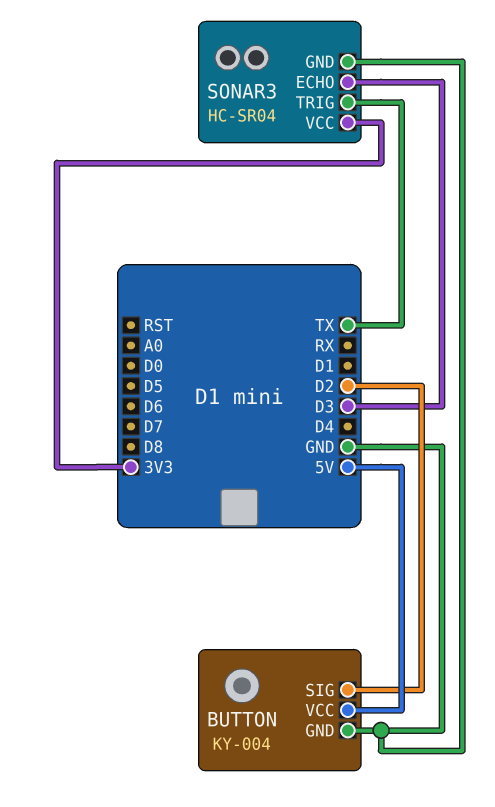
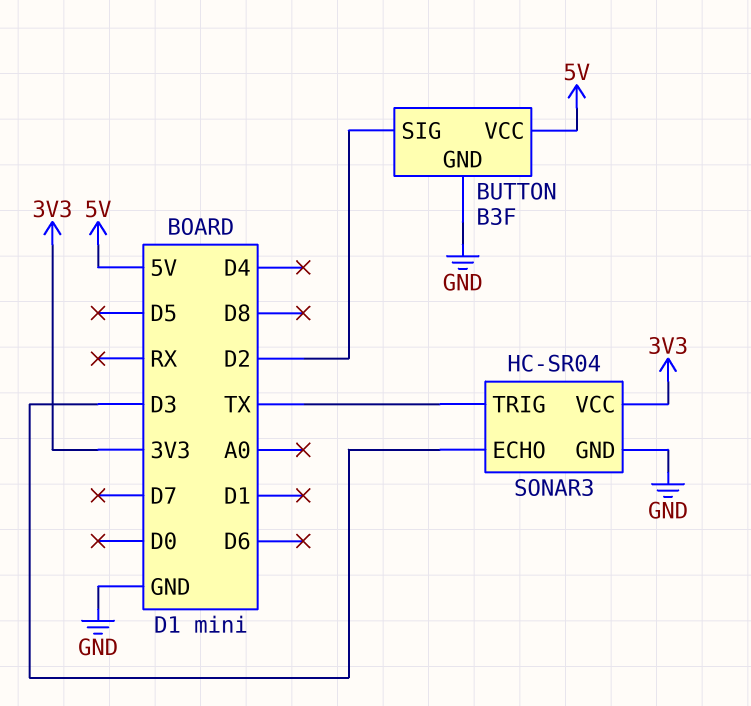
BUTTON: KY-004 -> B3F

